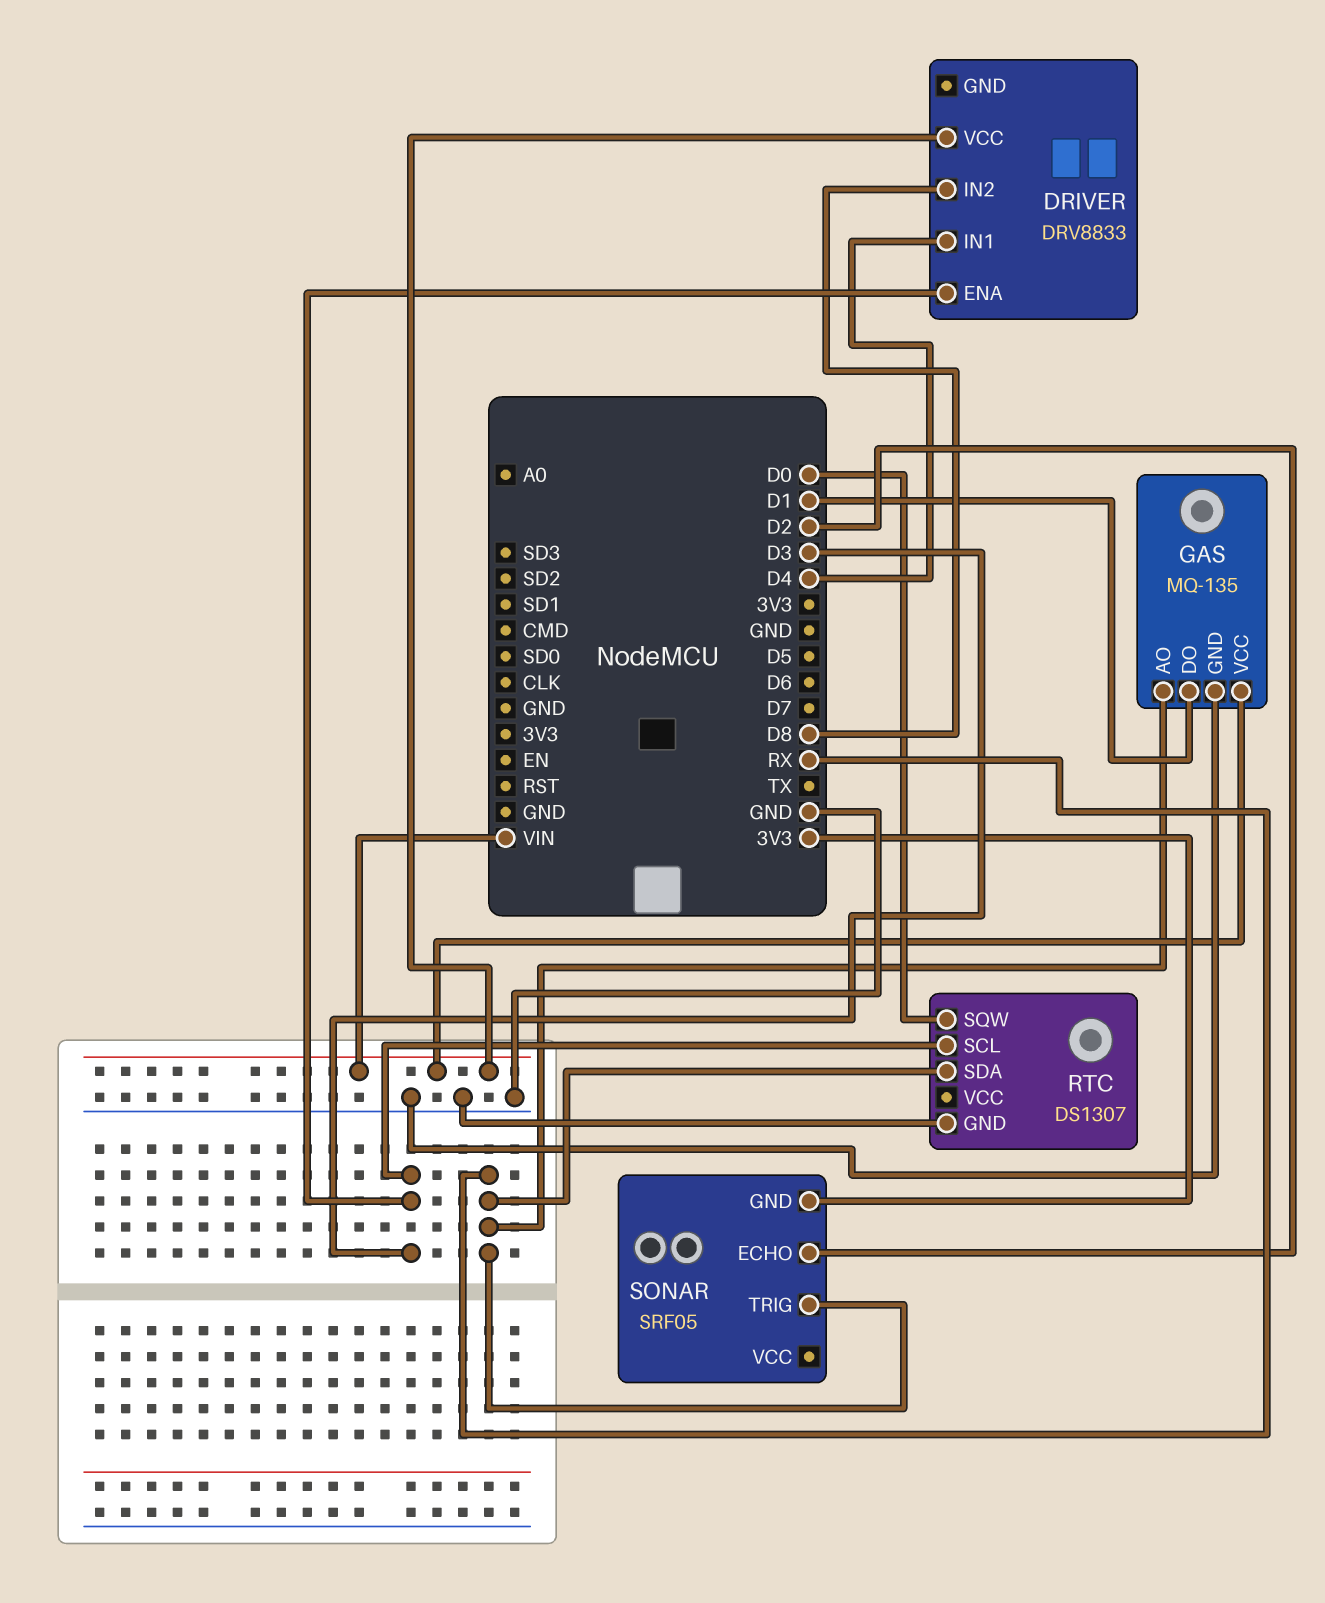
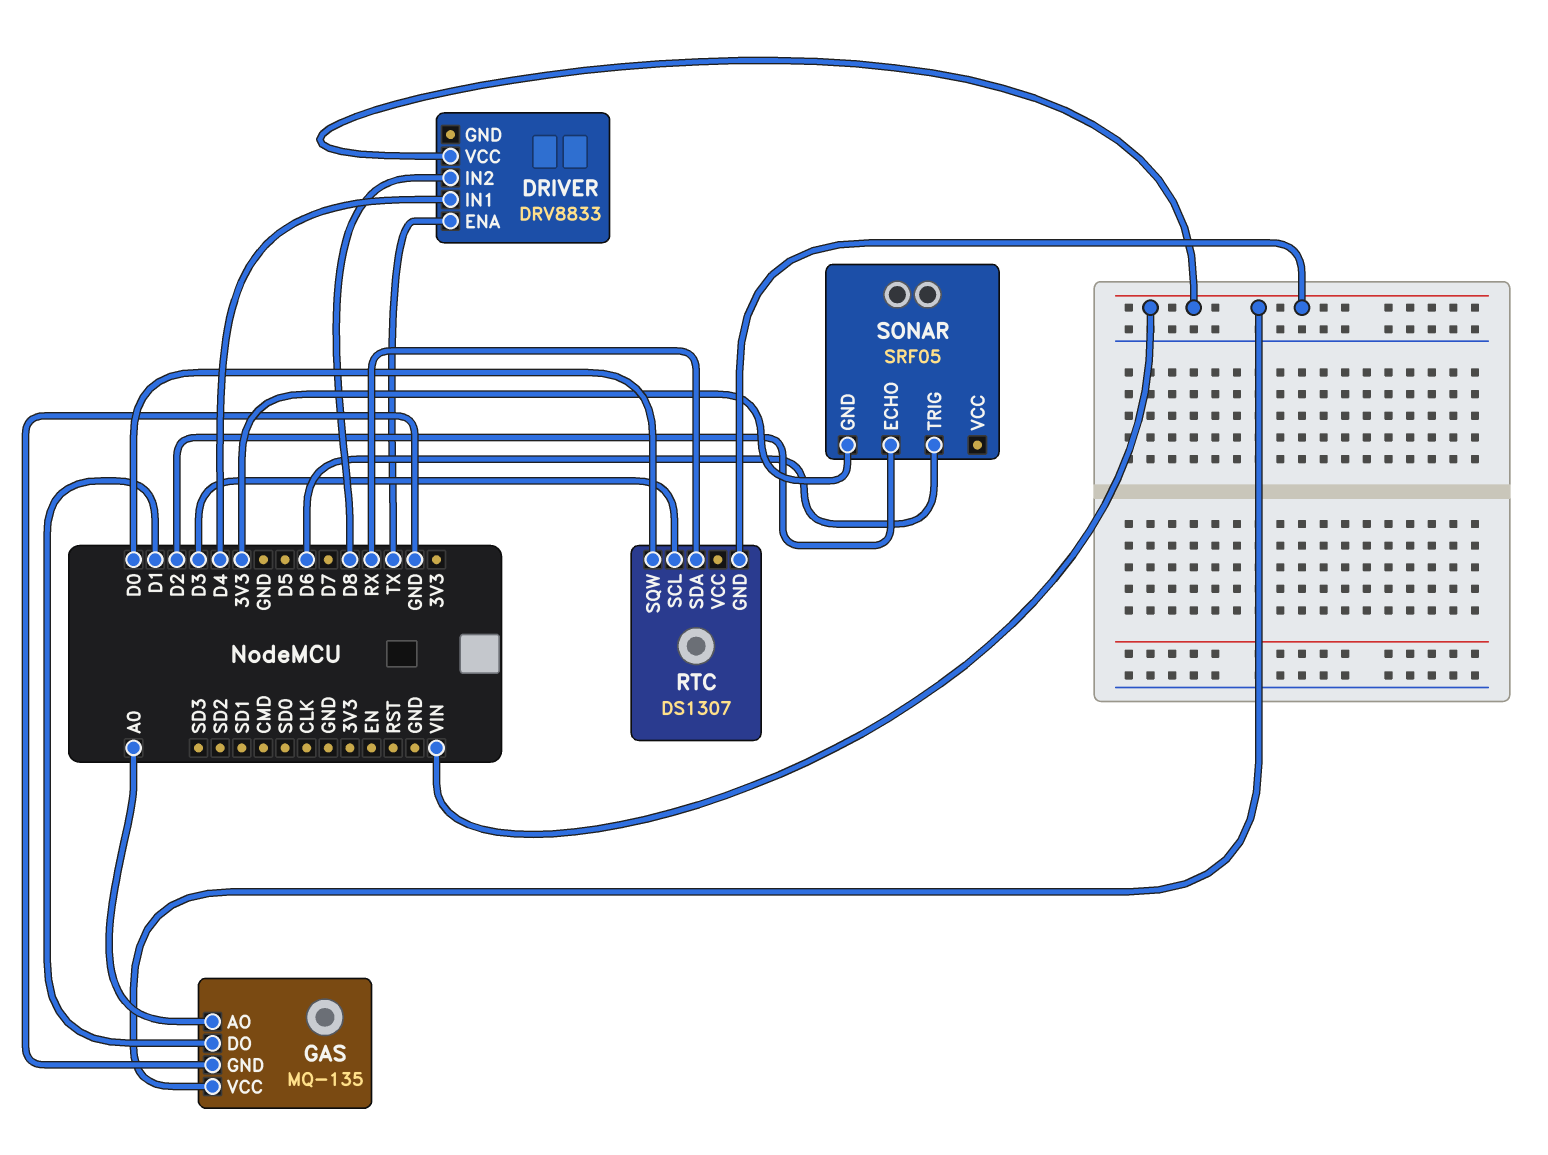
DRIVER pin ENA: D3 -> TX
GAS pin AO: RX -> A0
RTC pin GND: GND -> VIN
SONAR pin TRIG: RX -> D6

